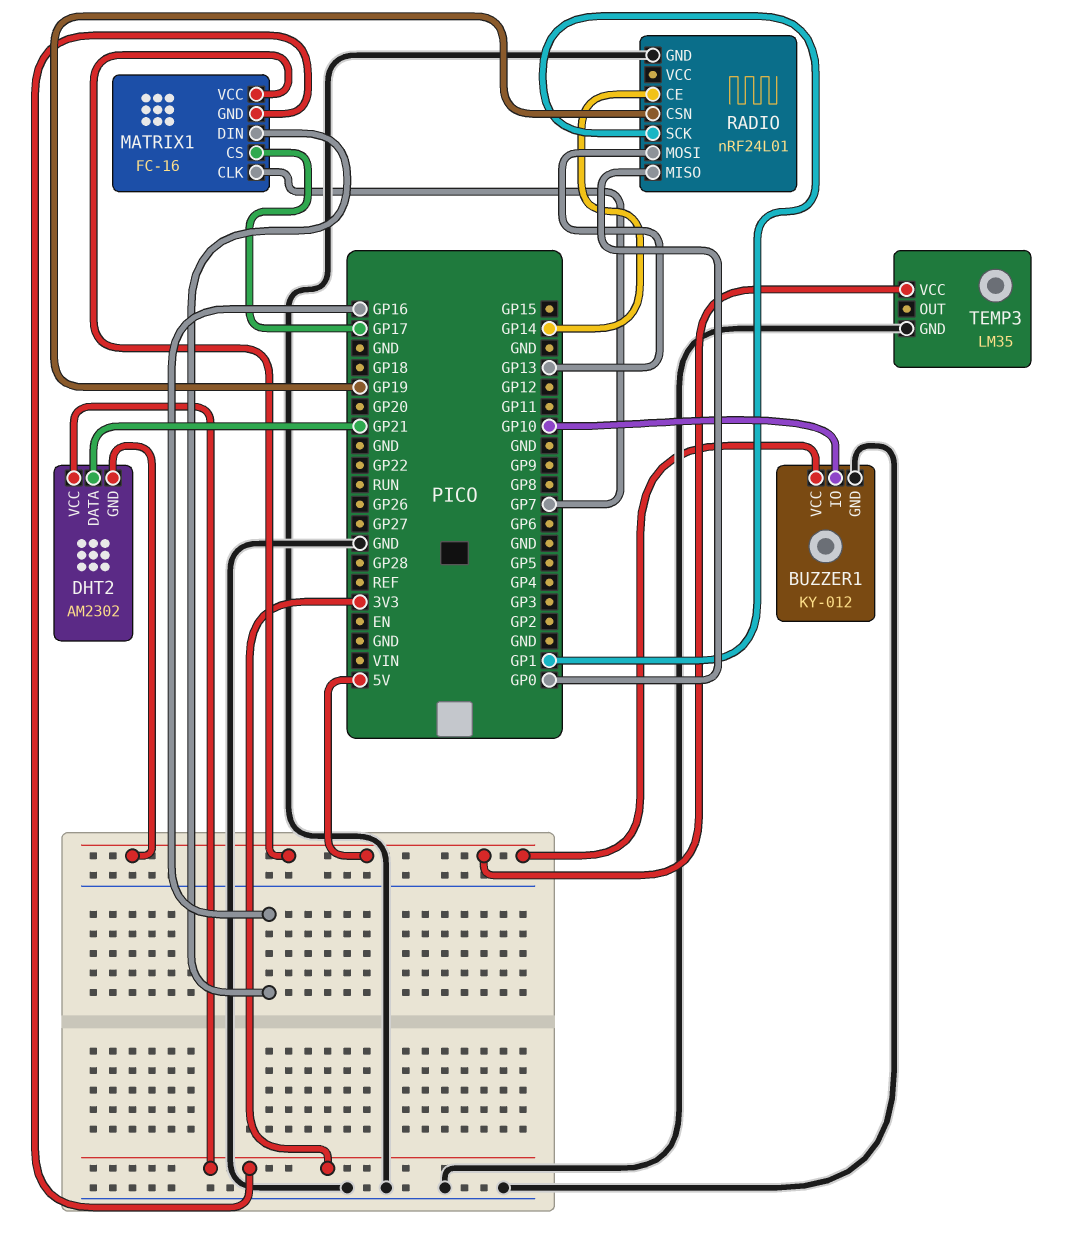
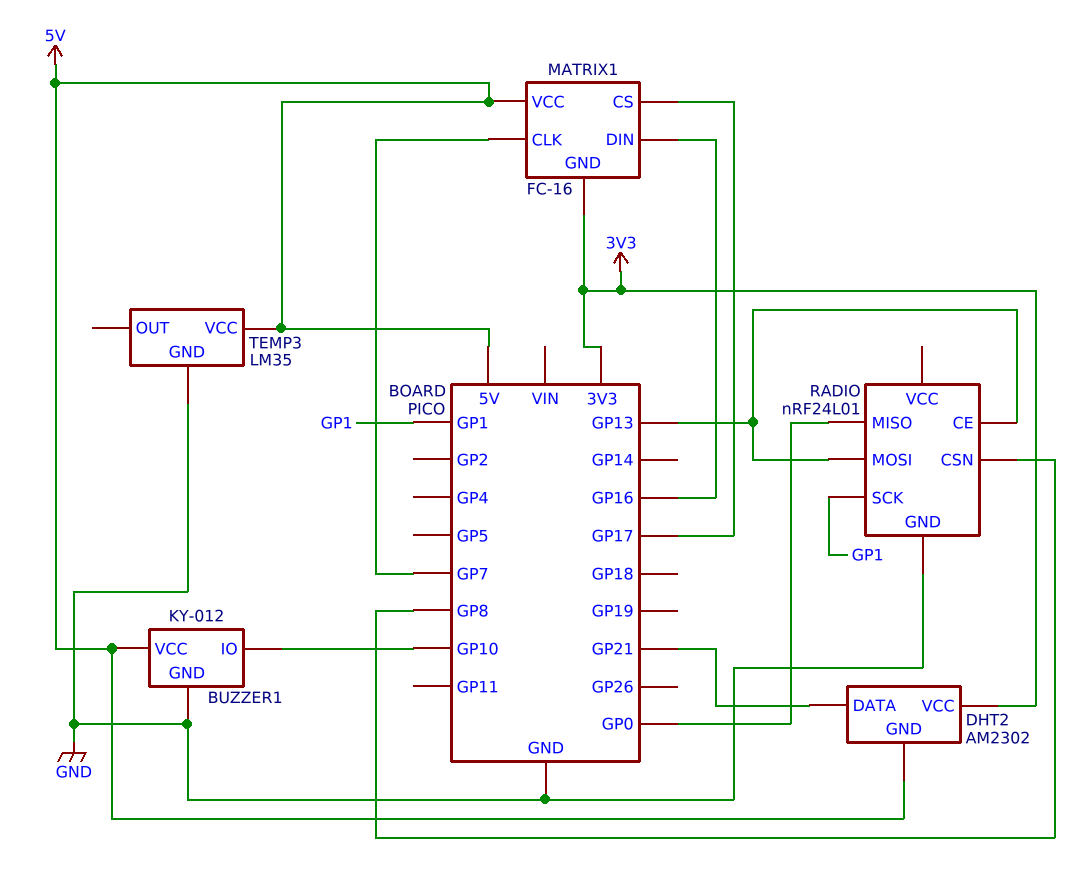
RADIO pin CE: GP14 -> GP13
RADIO pin CSN: GP19 -> GP8

